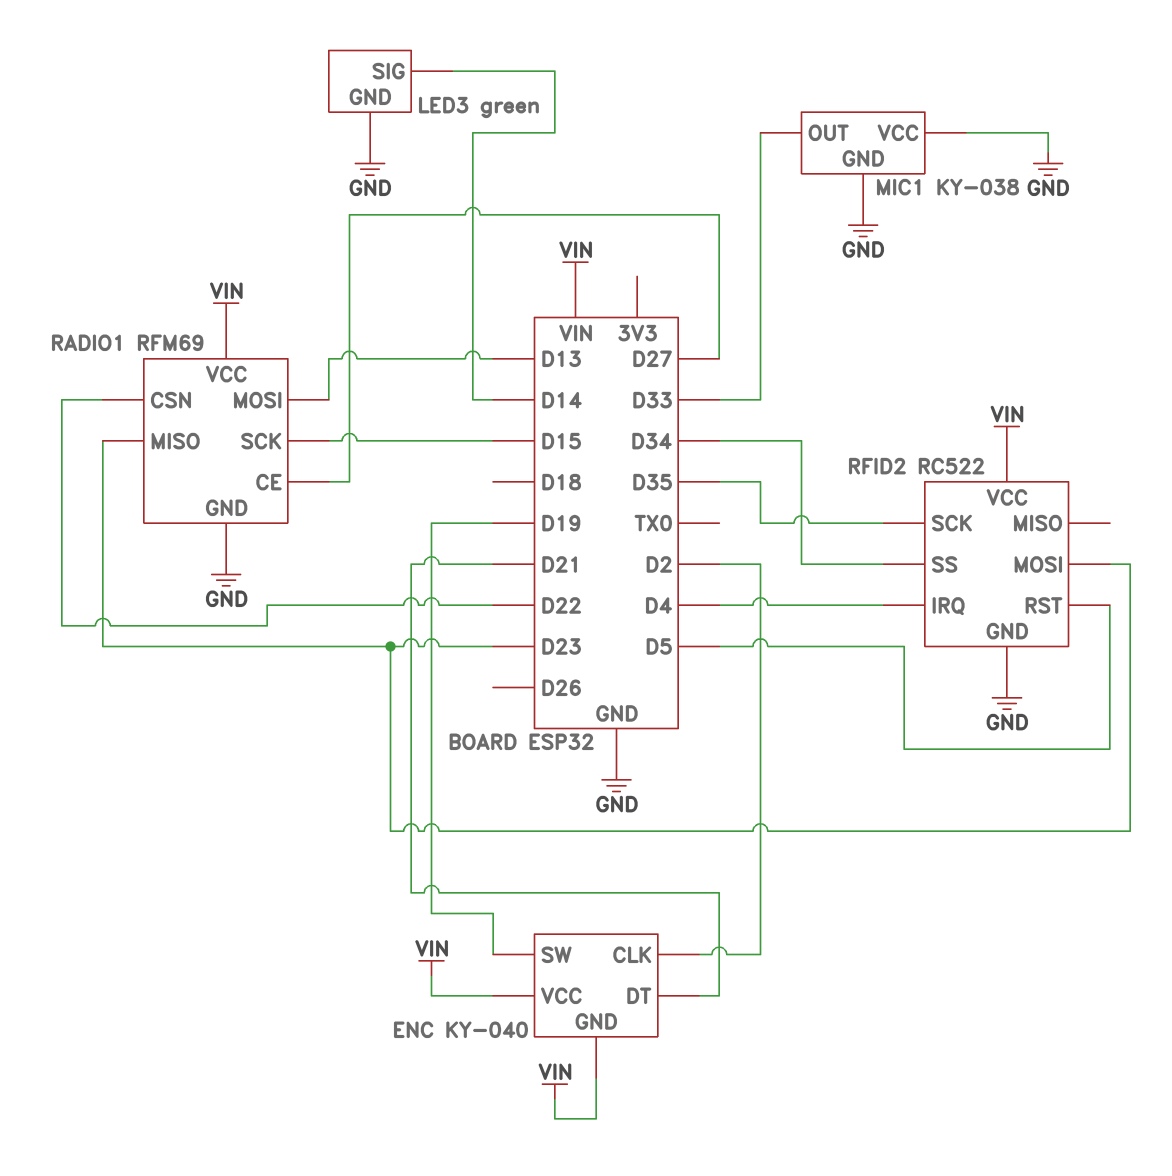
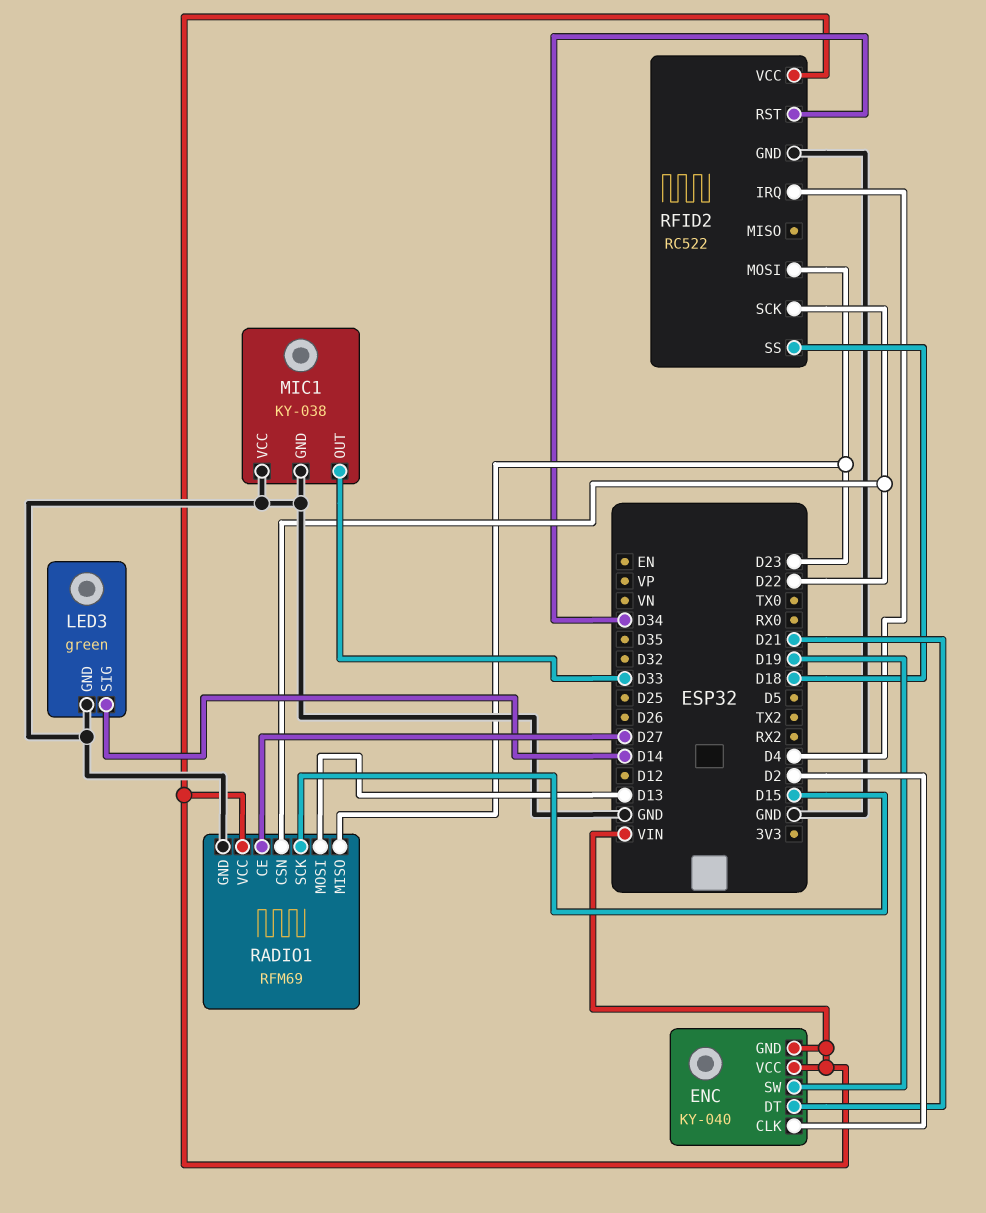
RFID2 pin RST: D5 -> D34
RFID2 pin SCK: D35 -> D22
RFID2 pin SS: D34 -> D18

